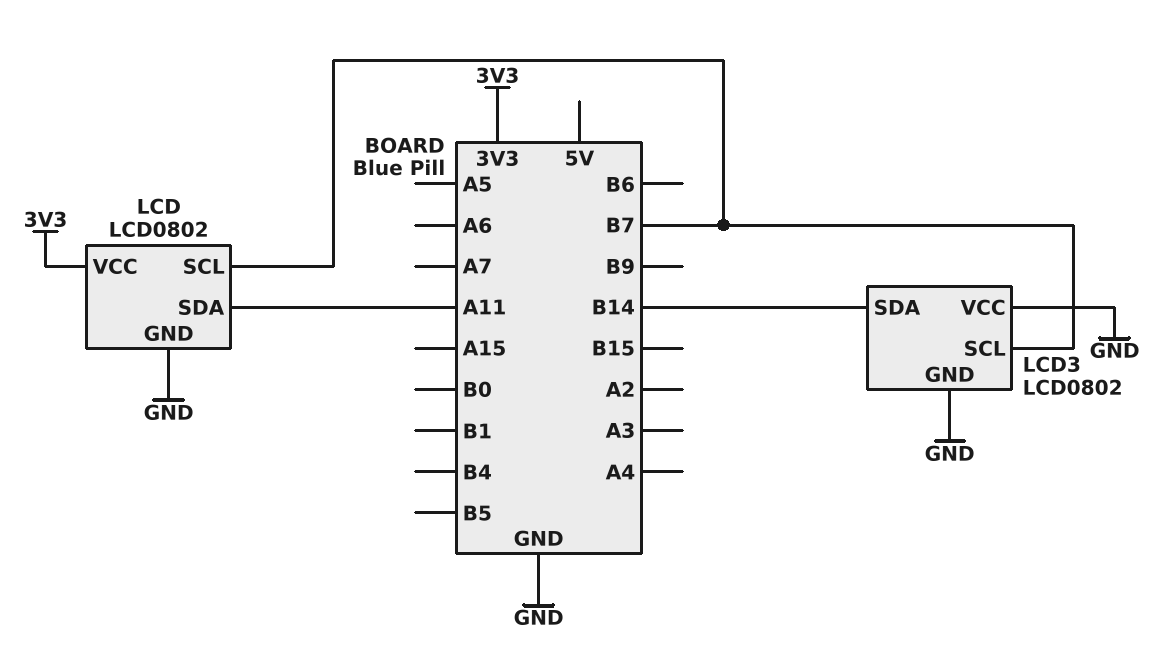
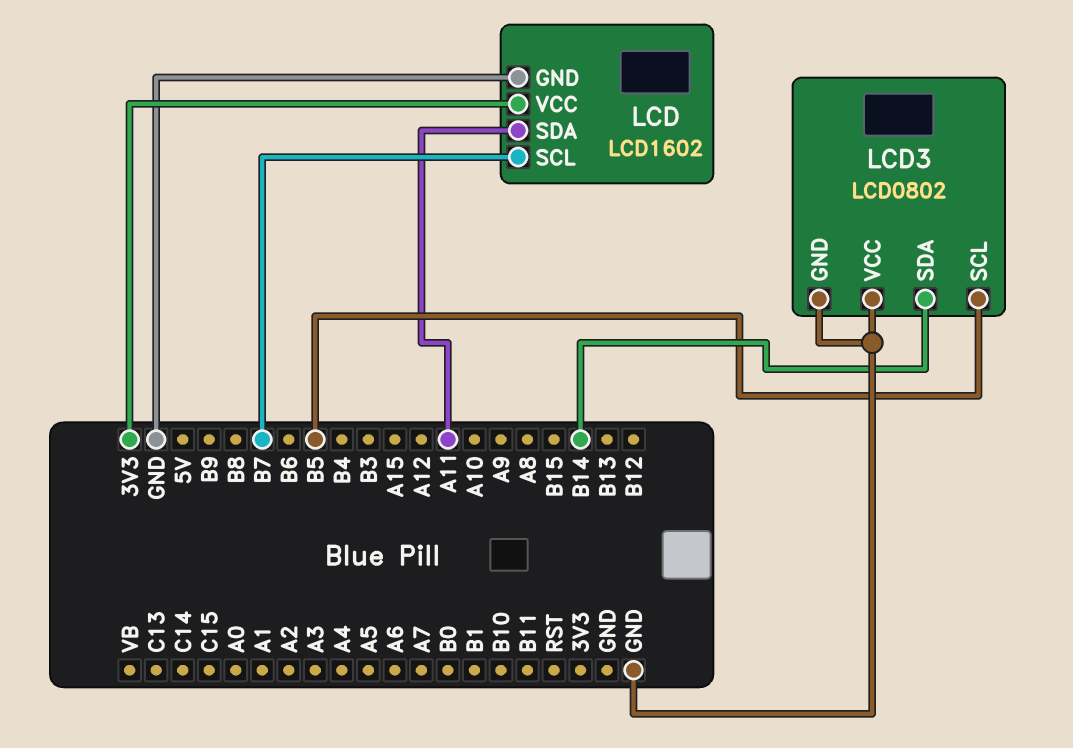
LCD: LCD0802 -> LCD1602
LCD3 pin SCL: B7 -> B5

